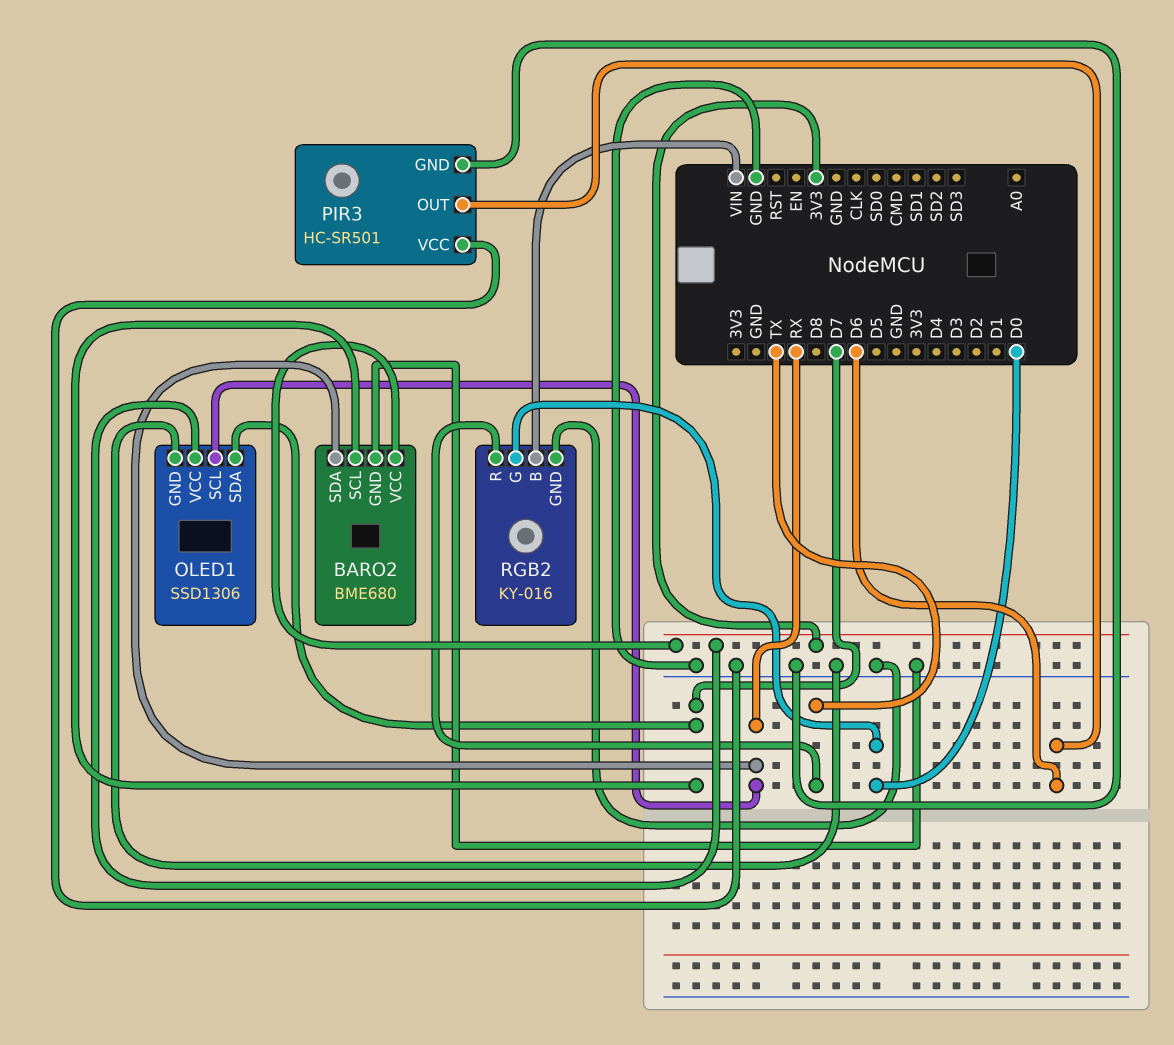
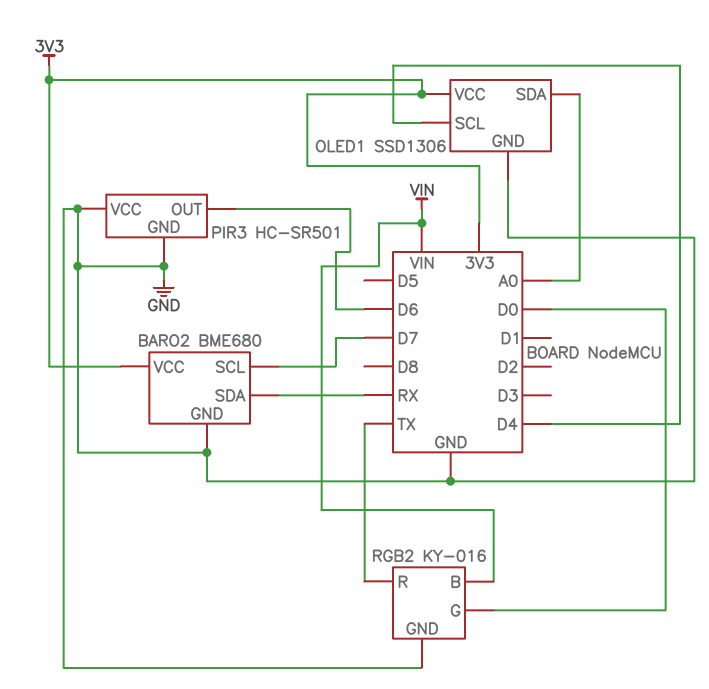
OLED1 pin SCL: RX -> D4
OLED1 pin SDA: D7 -> A0

